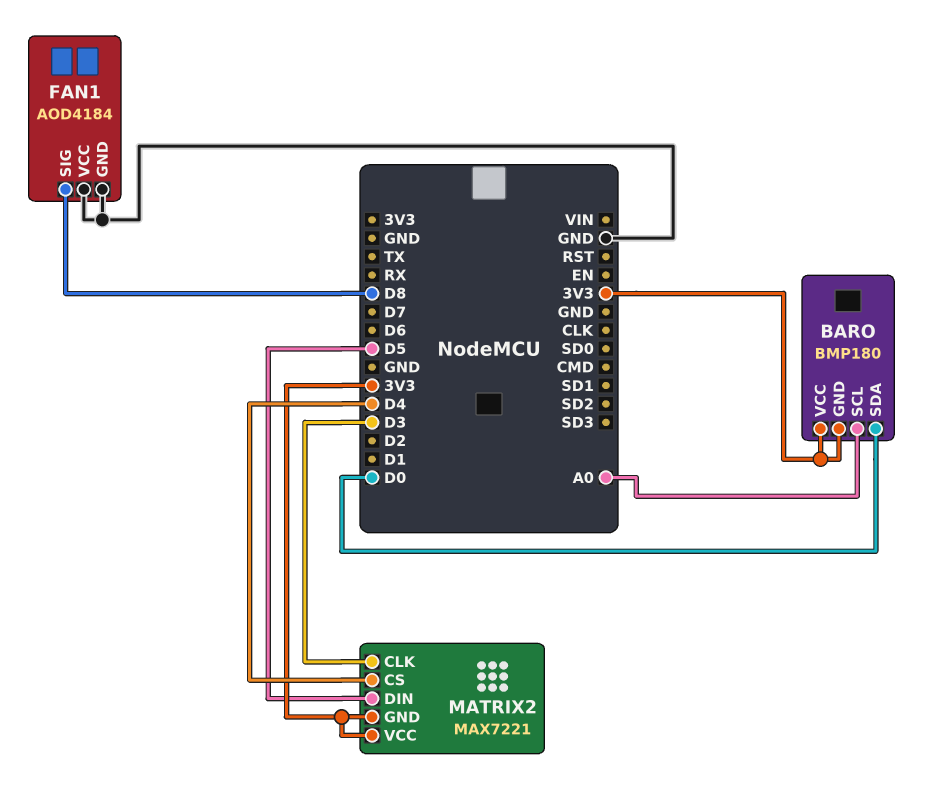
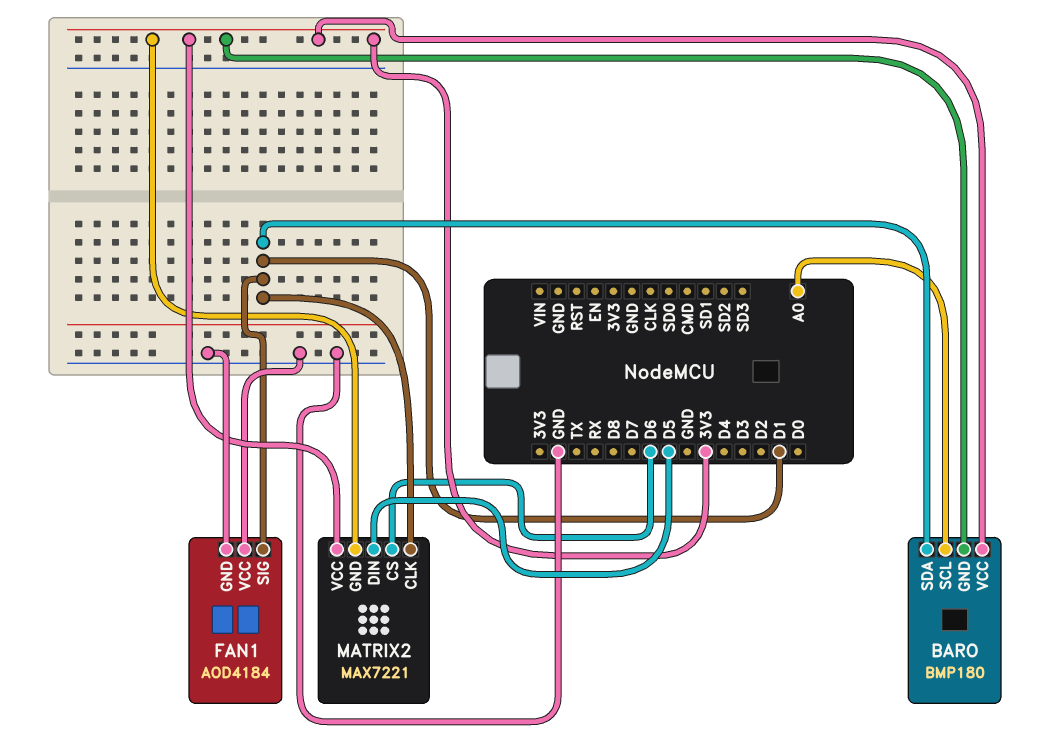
BARO pin SDA: D0 -> D1
FAN1 pin SIG: D8 -> D1
MATRIX2 pin CLK: D3 -> D1
MATRIX2 pin CS: D4 -> D6

